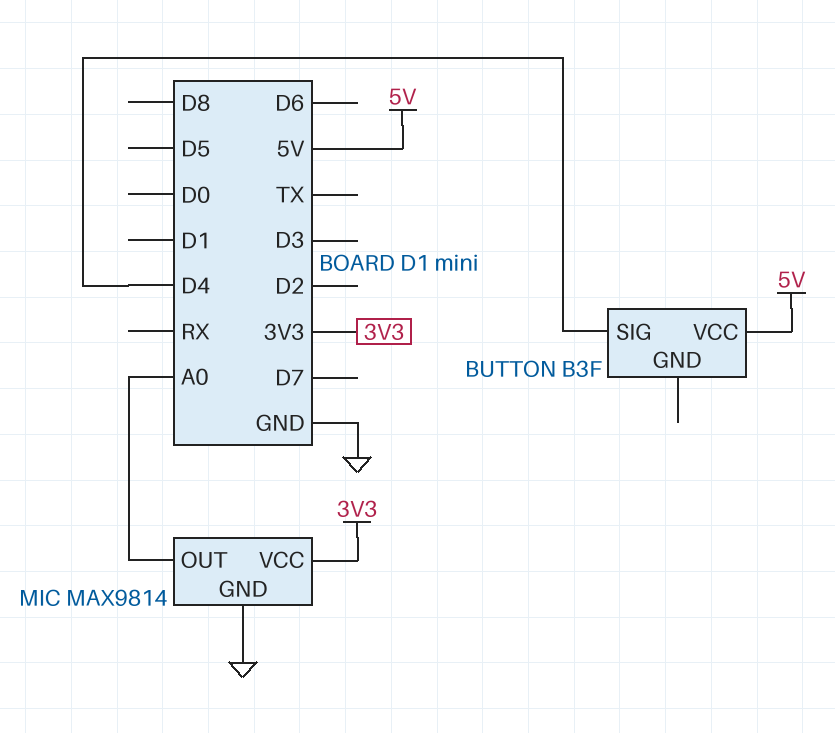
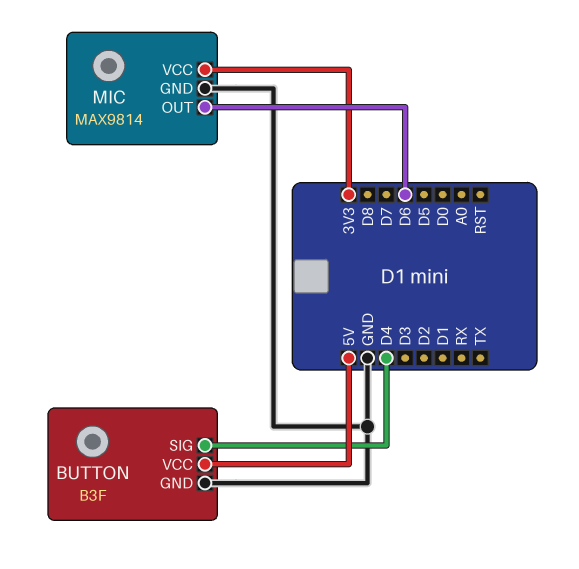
BUTTON pin GND: none -> GND
MIC pin OUT: A0 -> D6

